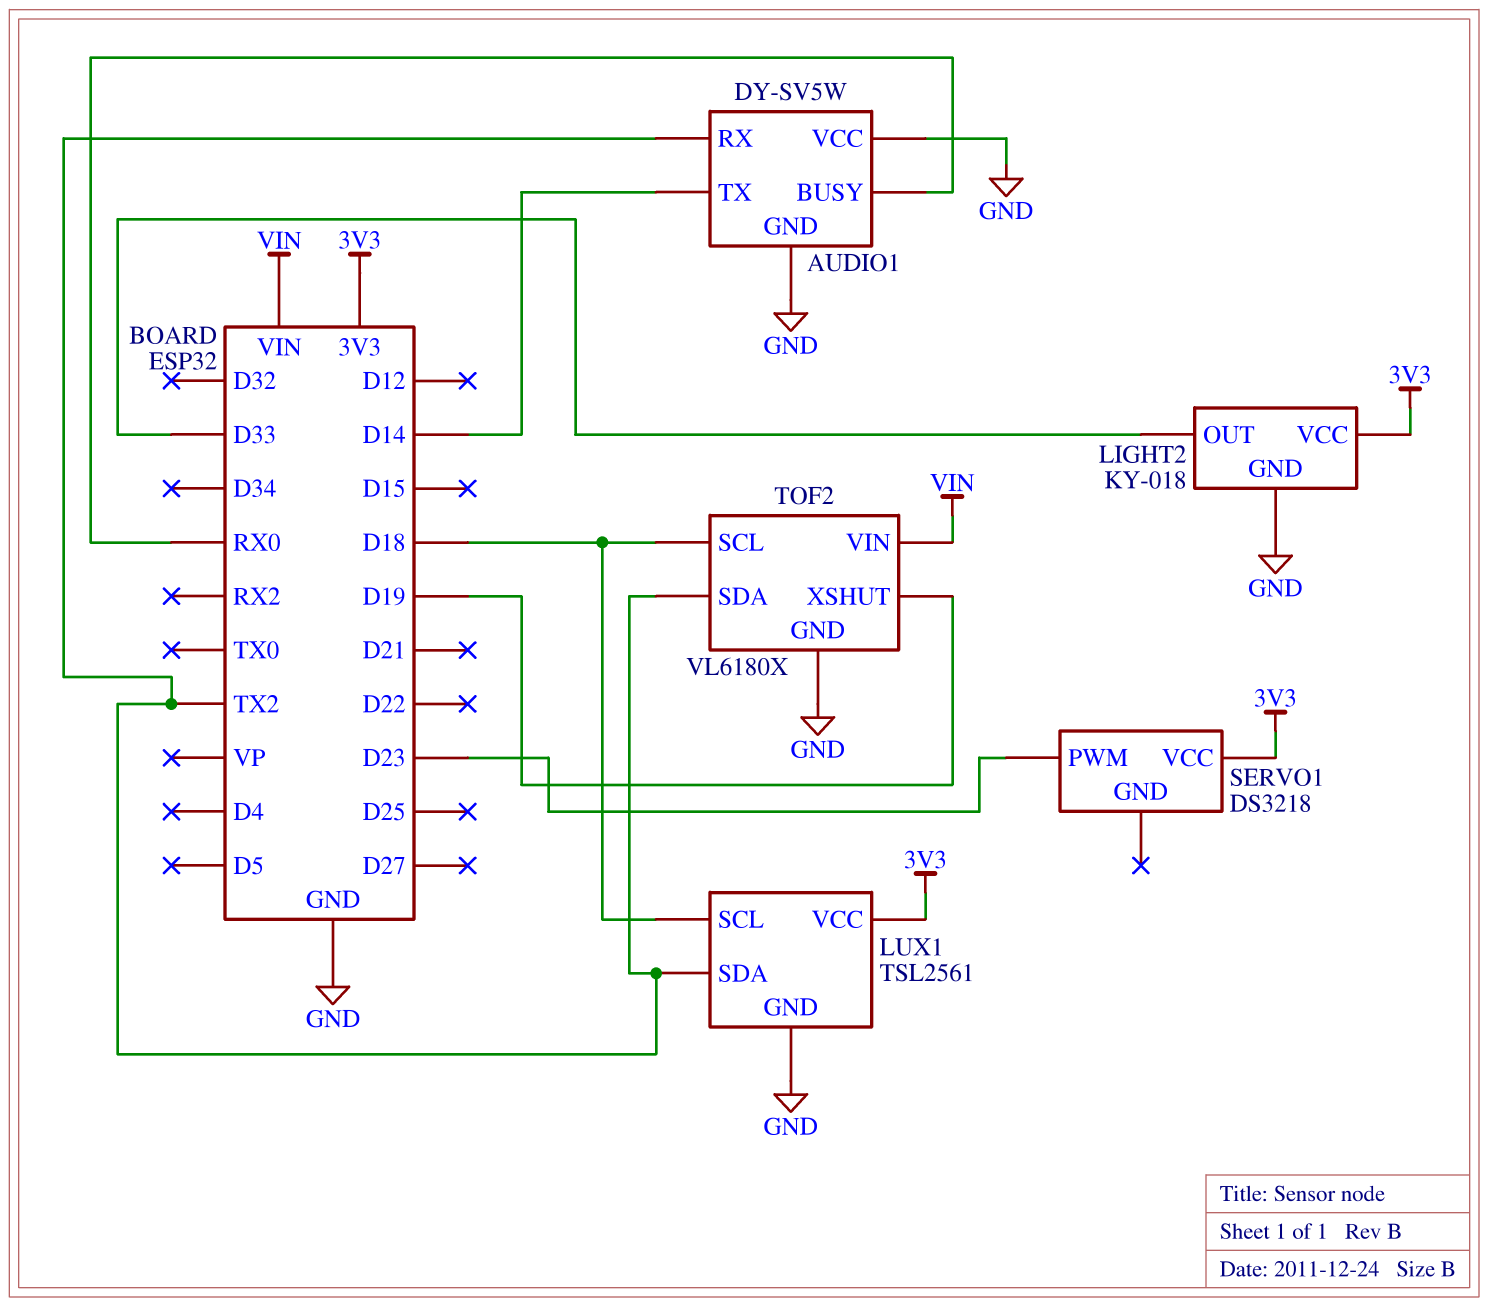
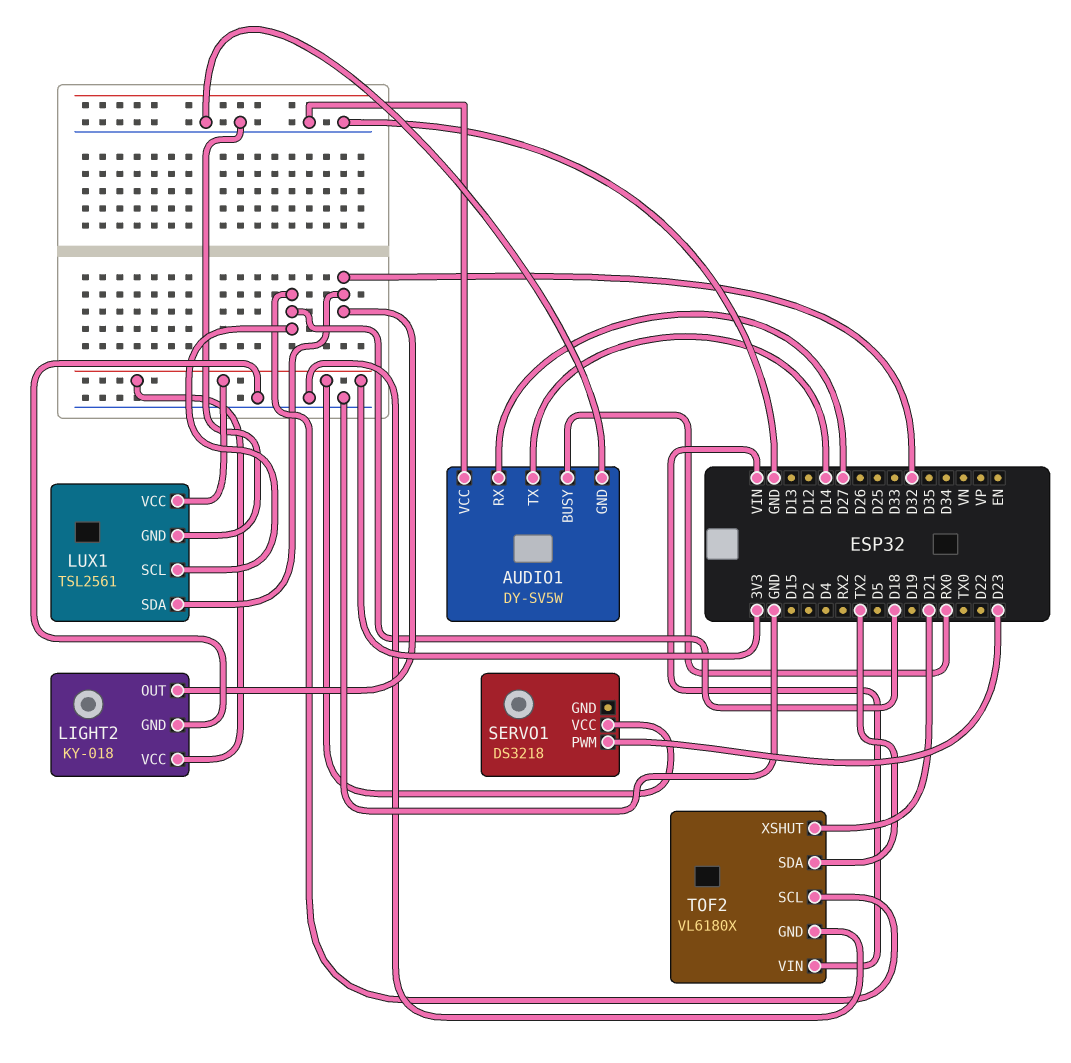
AUDIO1 pin RX: TX2 -> D27
LIGHT2 pin OUT: D33 -> D32
LUX1 pin SDA: TX2 -> D32
TOF2 pin XSHUT: D19 -> D21

